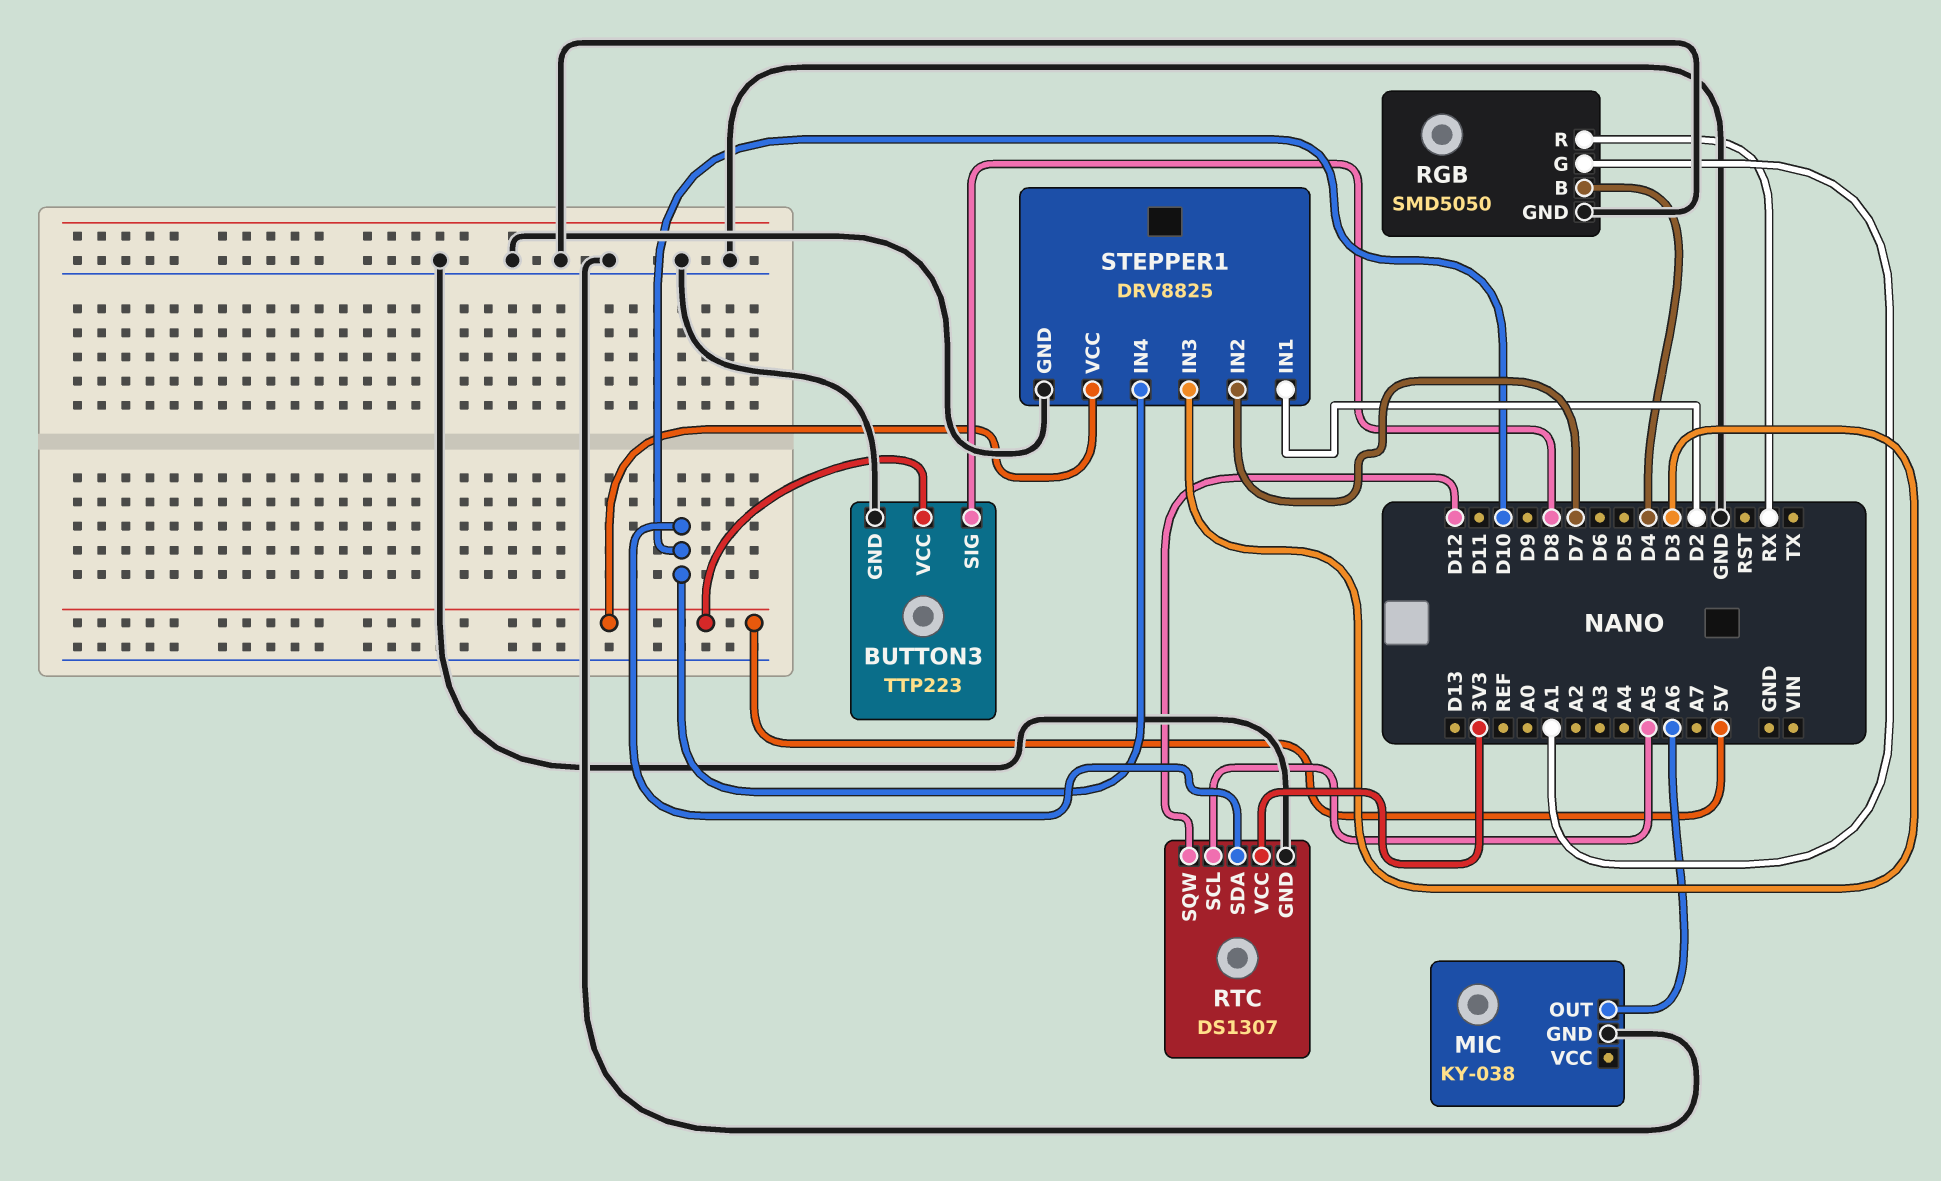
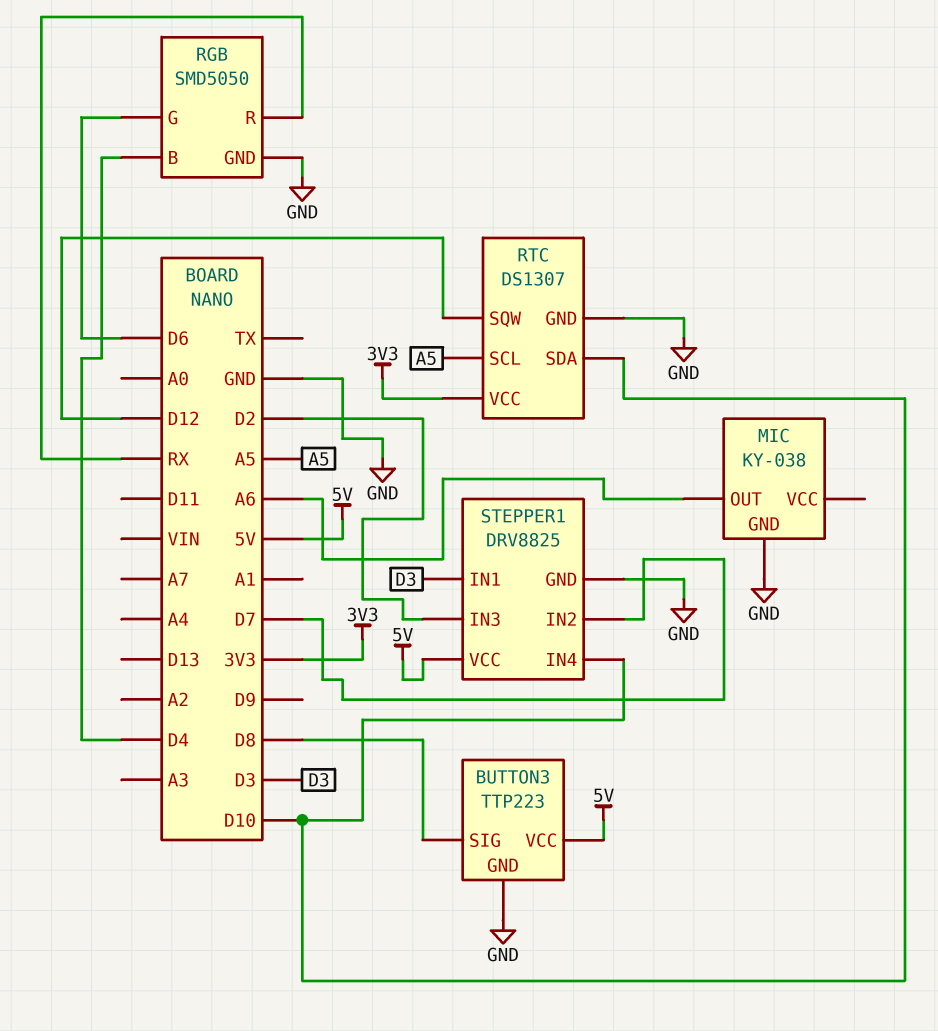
RGB pin G: A1 -> D6
STEPPER1 pin IN1: D2 -> D3
STEPPER1 pin IN3: D3 -> D2

